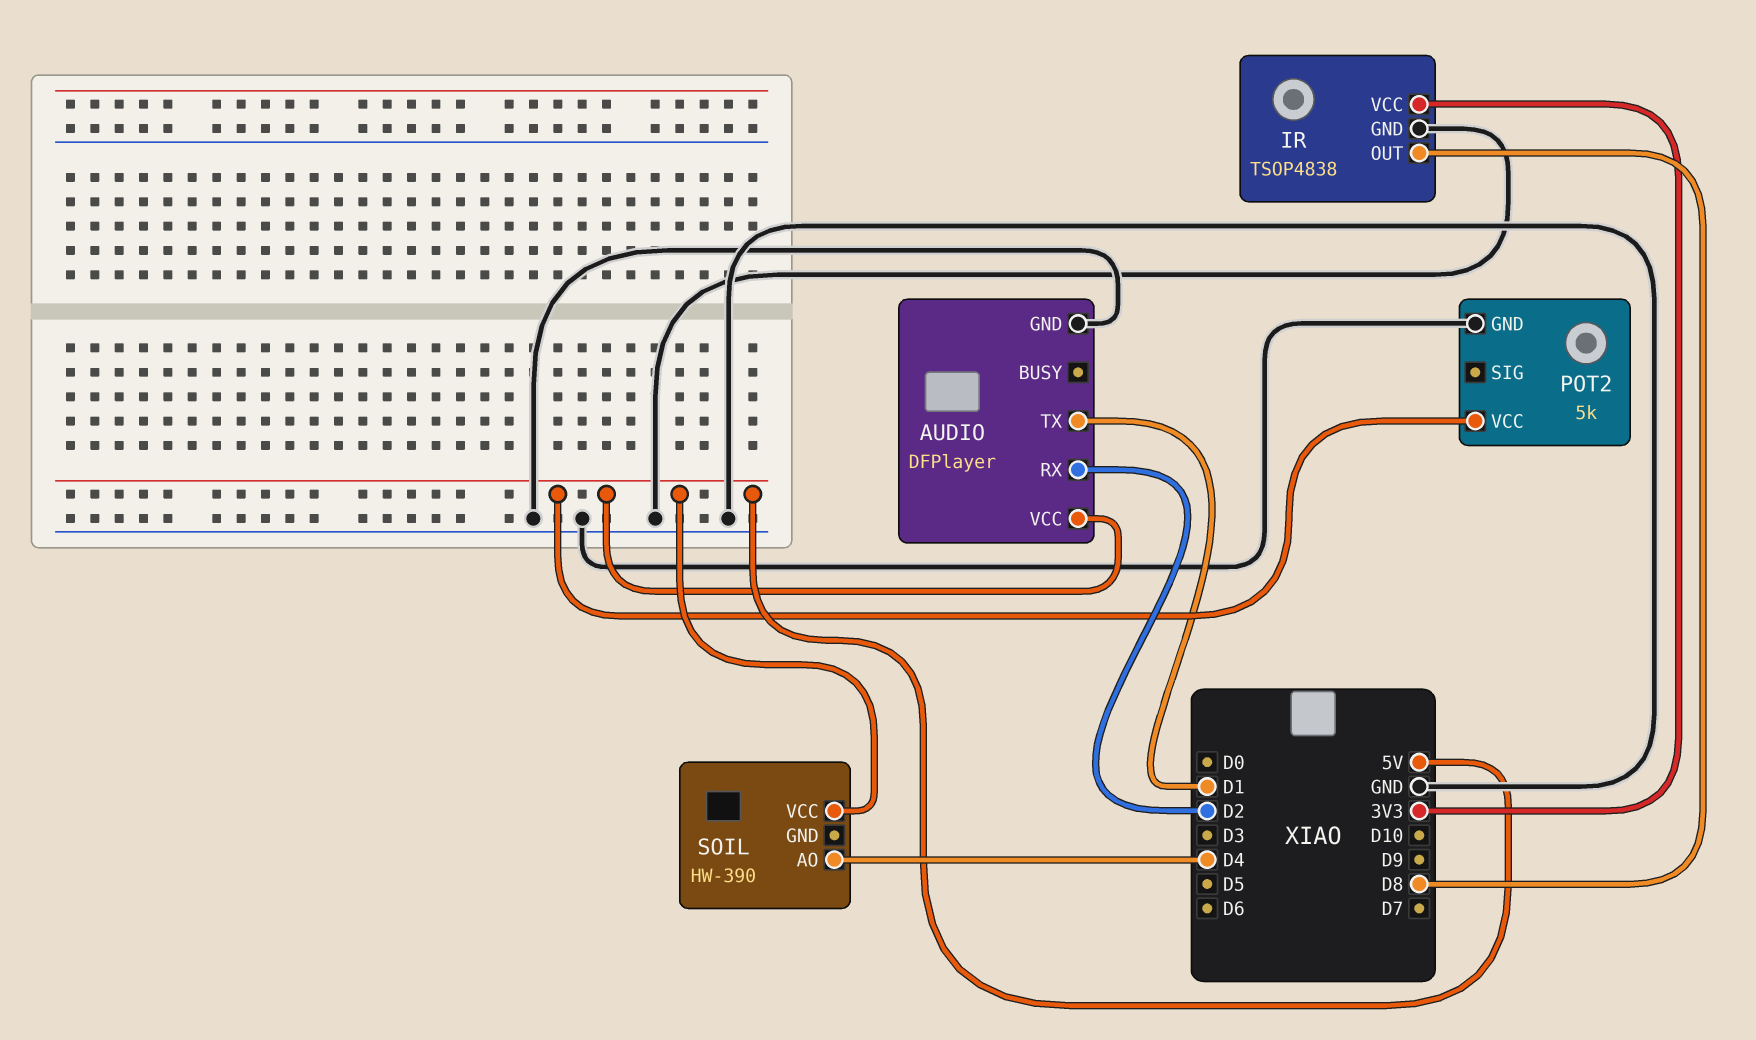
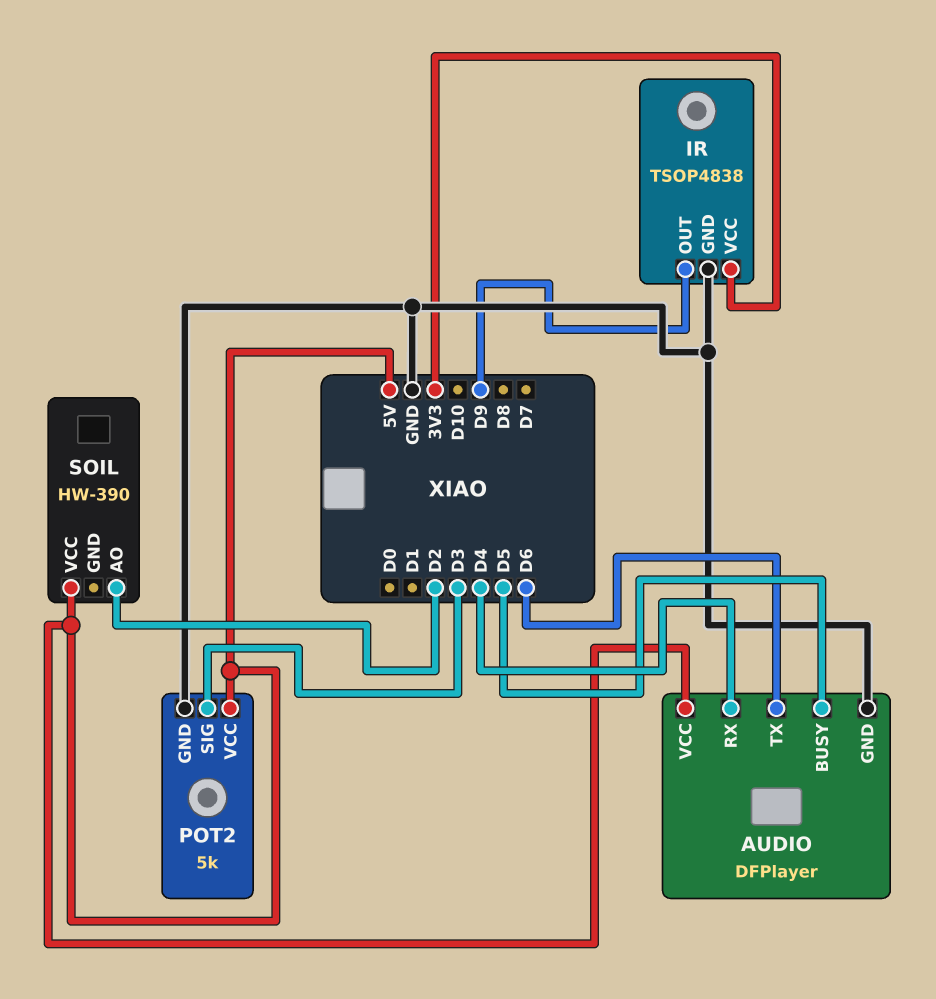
AUDIO pin BUSY: none -> D5
AUDIO pin RX: D2 -> D4
AUDIO pin TX: D1 -> D6
IR pin OUT: D8 -> D9
POT2 pin SIG: none -> D3
SOIL pin AO: D4 -> D2

